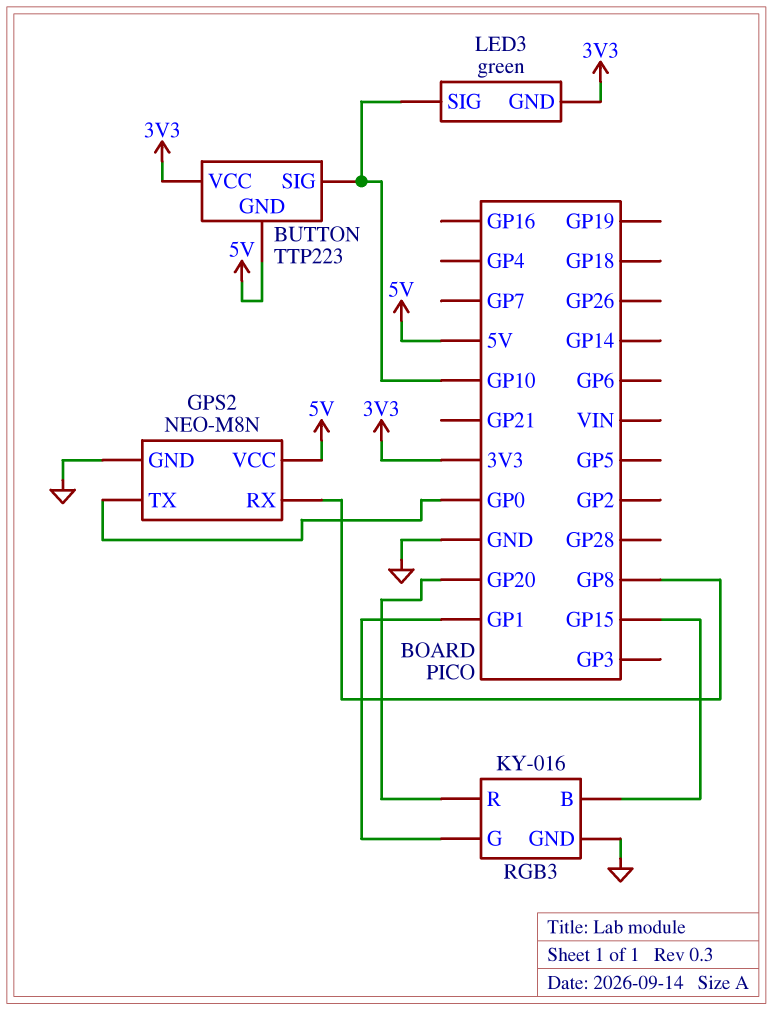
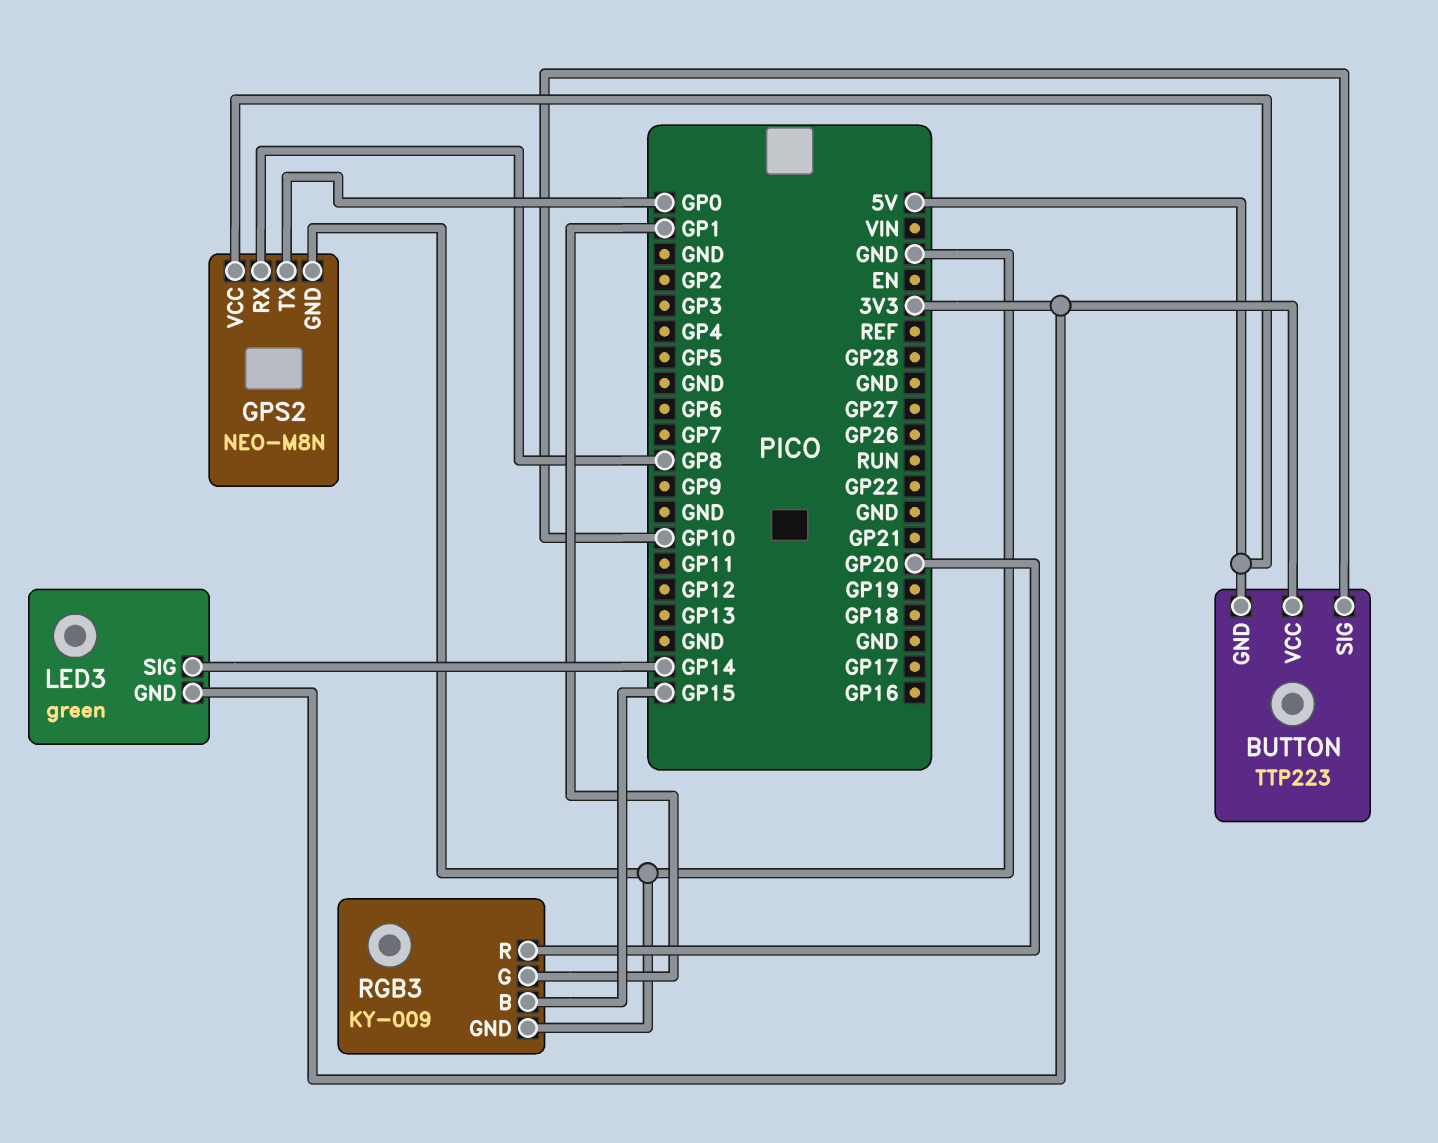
LED3 pin SIG: GP10 -> GP14
RGB3: KY-016 -> KY-009

